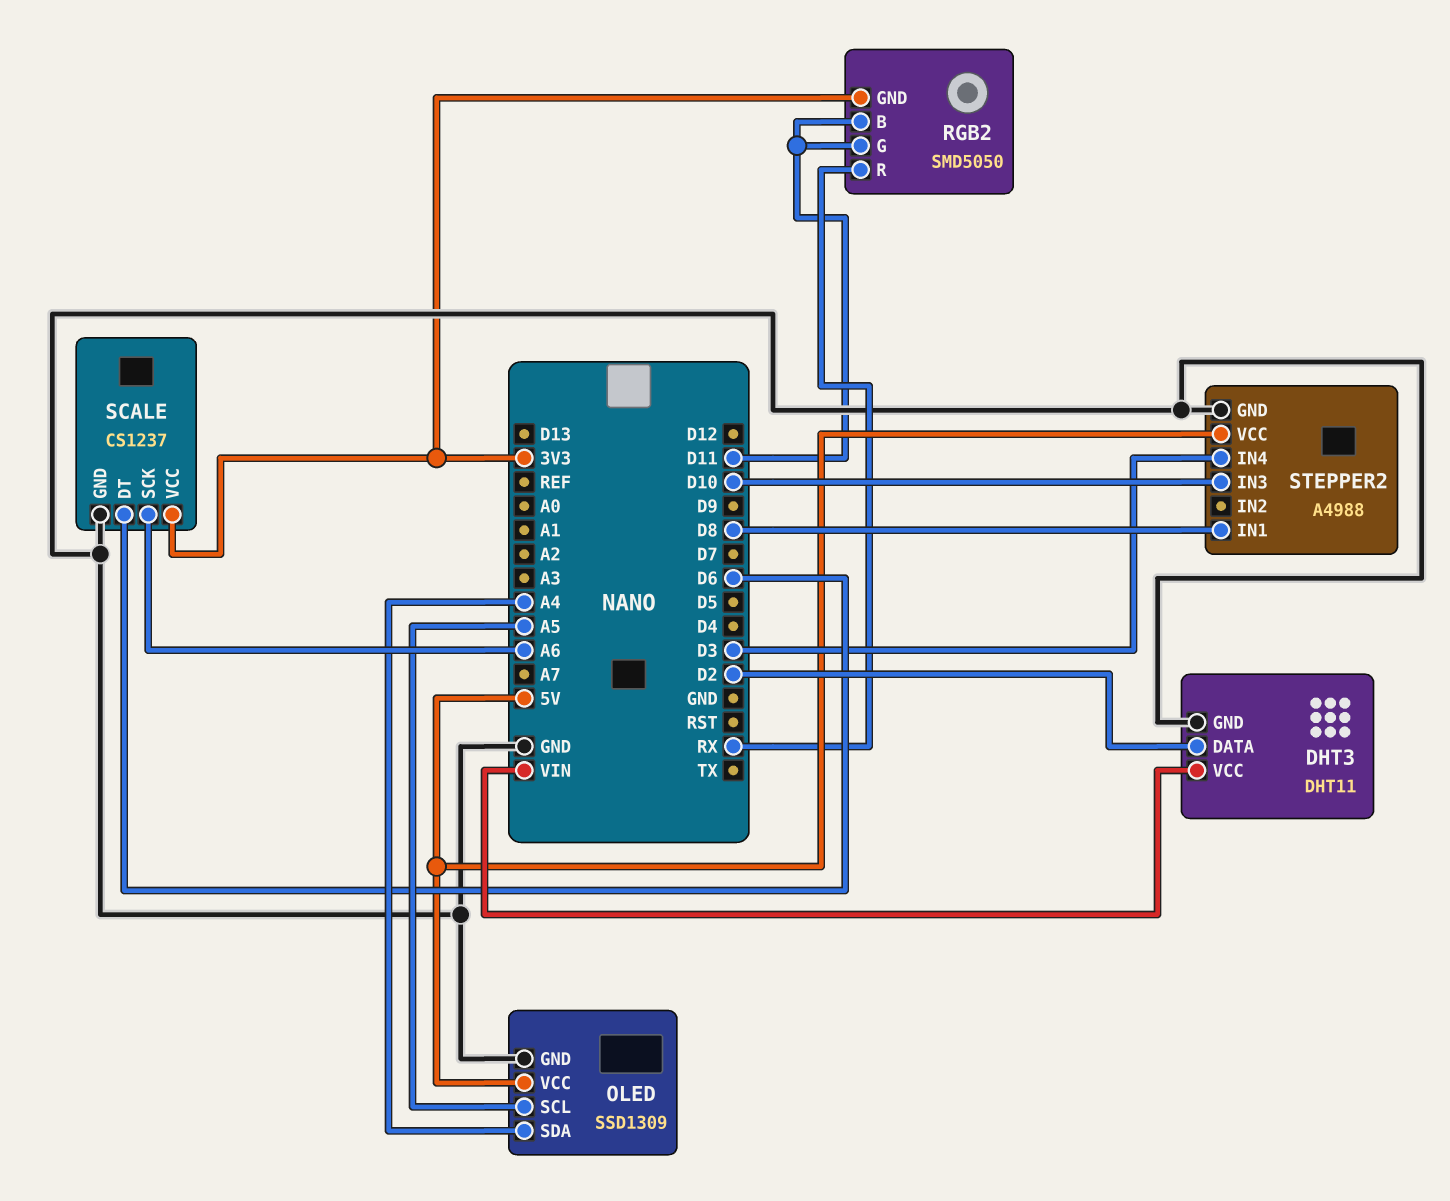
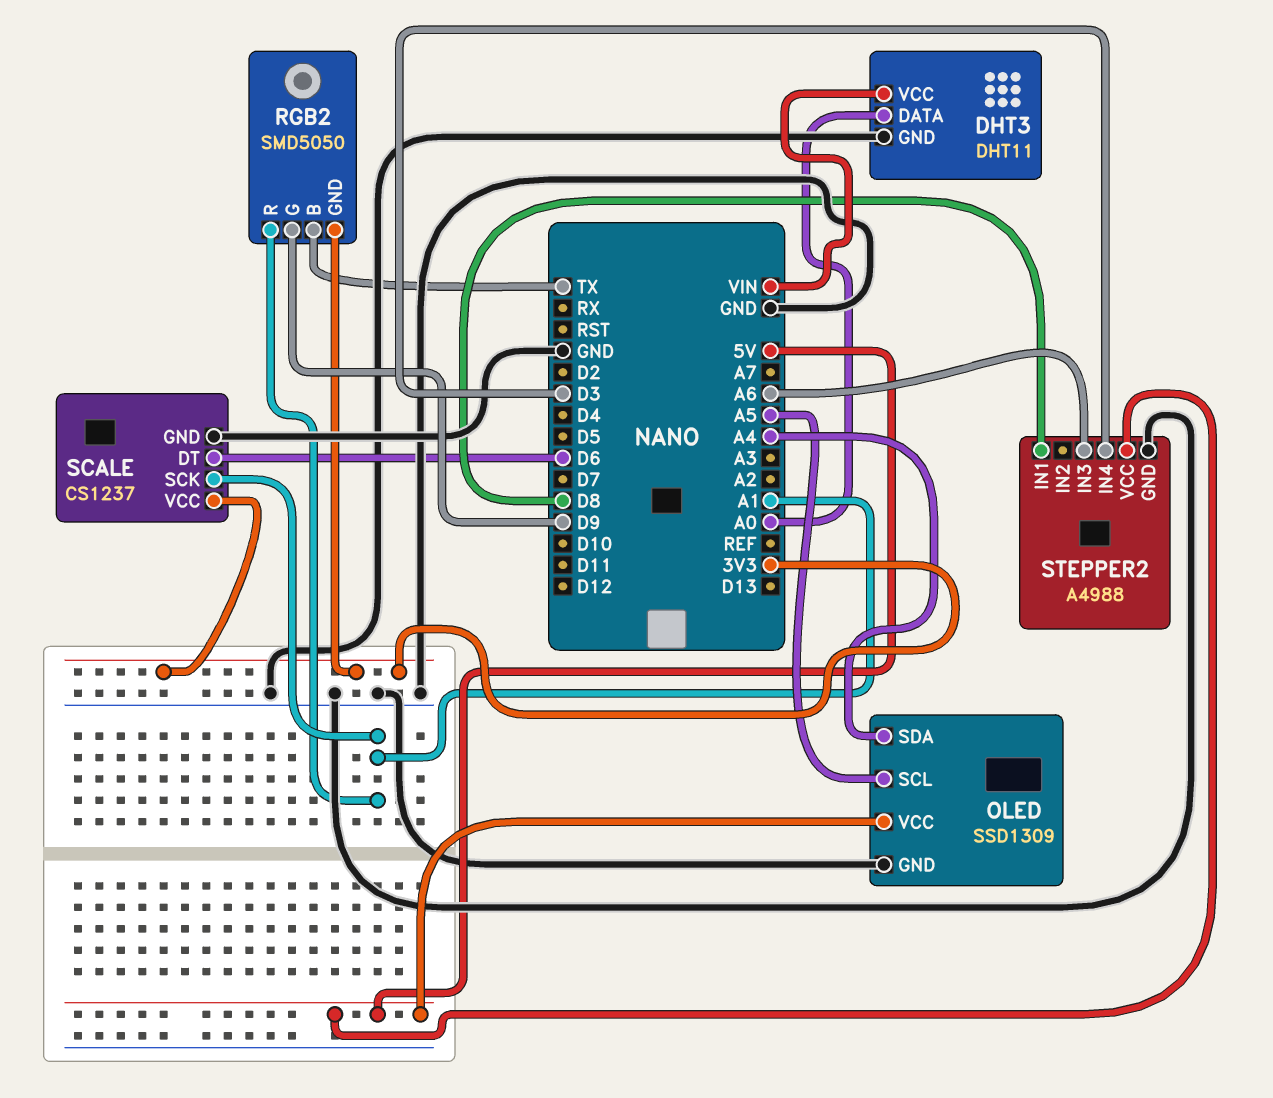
DHT3 pin DATA: D2 -> A0
RGB2 pin B: D11 -> TX
RGB2 pin G: D11 -> D9
RGB2 pin R: RX -> A1
SCALE pin SCK: A6 -> A1
STEPPER2 pin IN3: D10 -> A6

